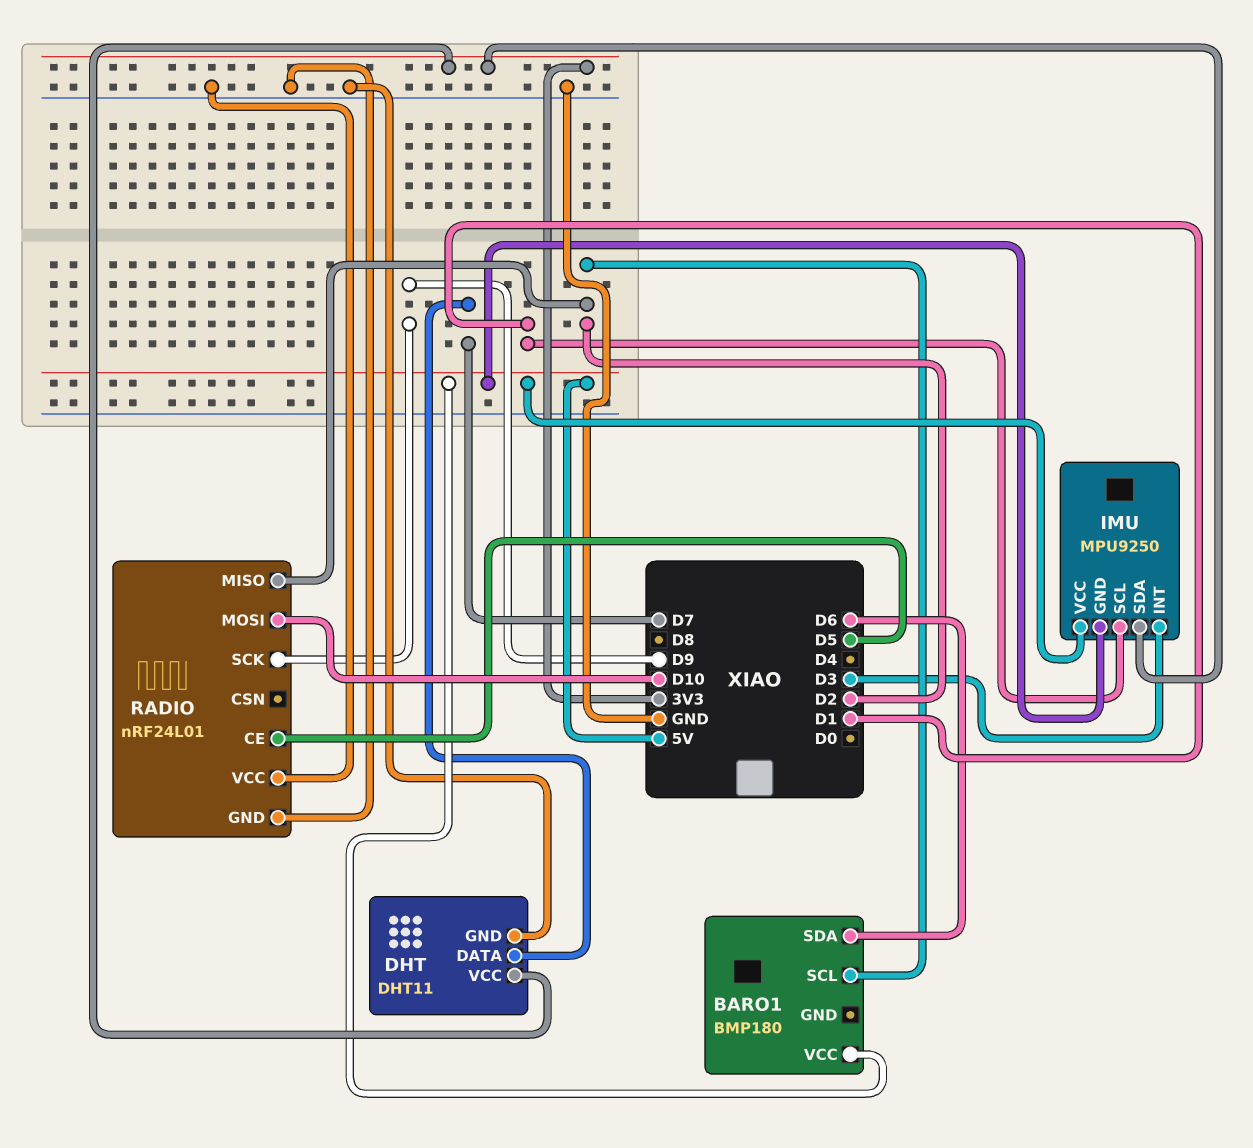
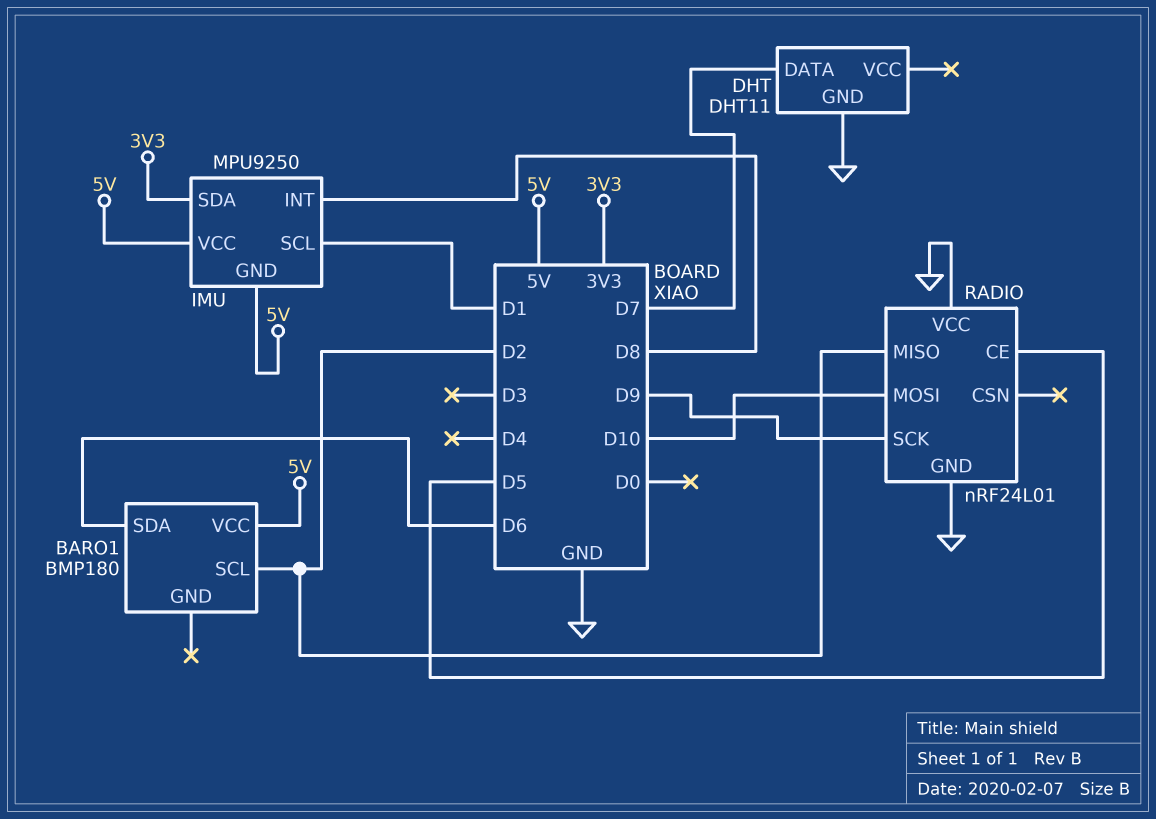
DHT pin VCC: 3V3 -> none
IMU pin INT: D3 -> D8

